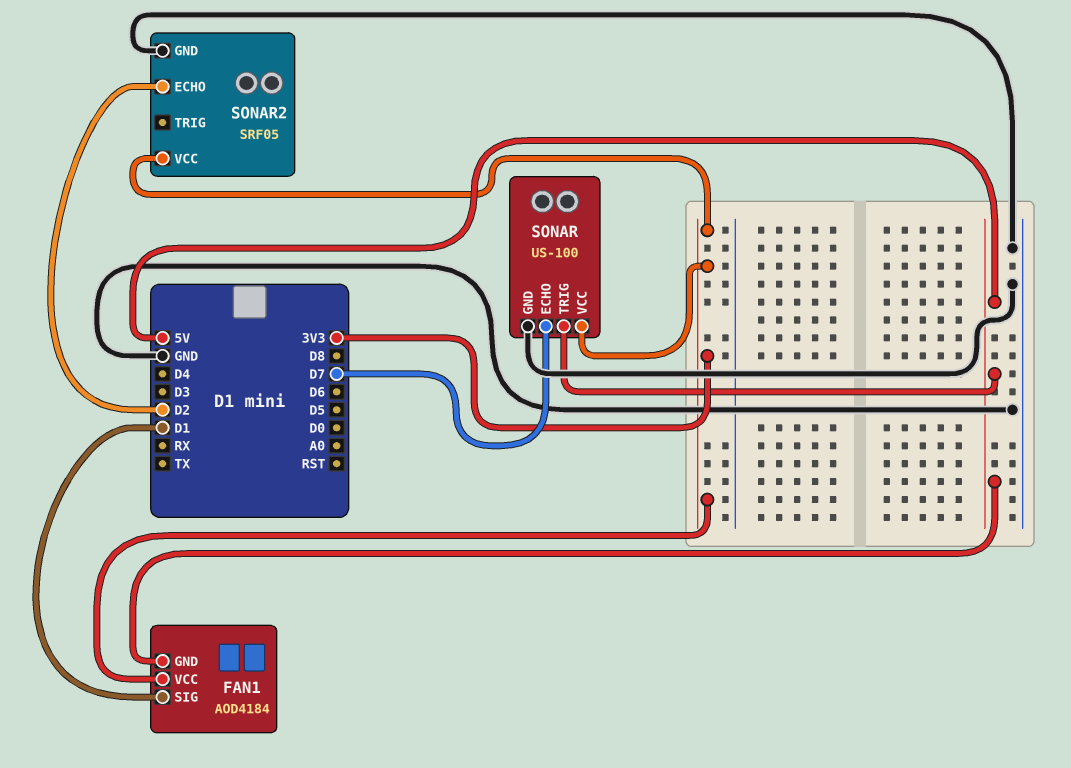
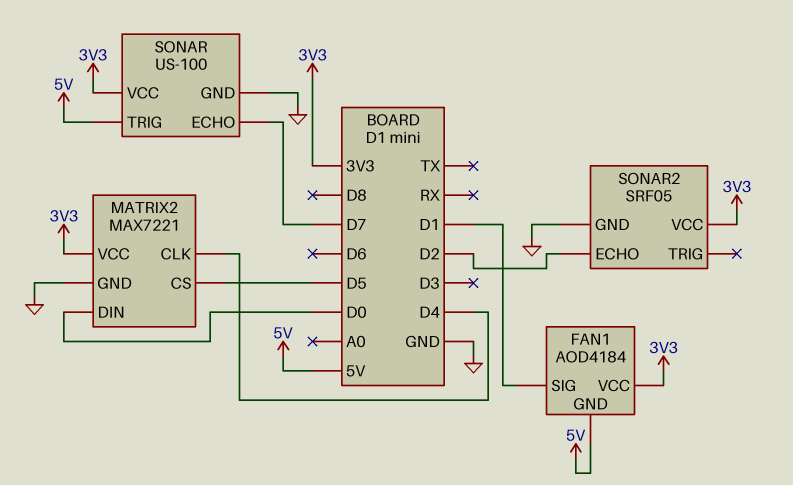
MATRIX2: none -> MAX7221
MATRIX2 pin CLK: none -> D4
MATRIX2 pin CS: none -> D5
MATRIX2 pin DIN: none -> D0
MATRIX2 pin GND: none -> GND
MATRIX2 pin VCC: none -> 3V3

